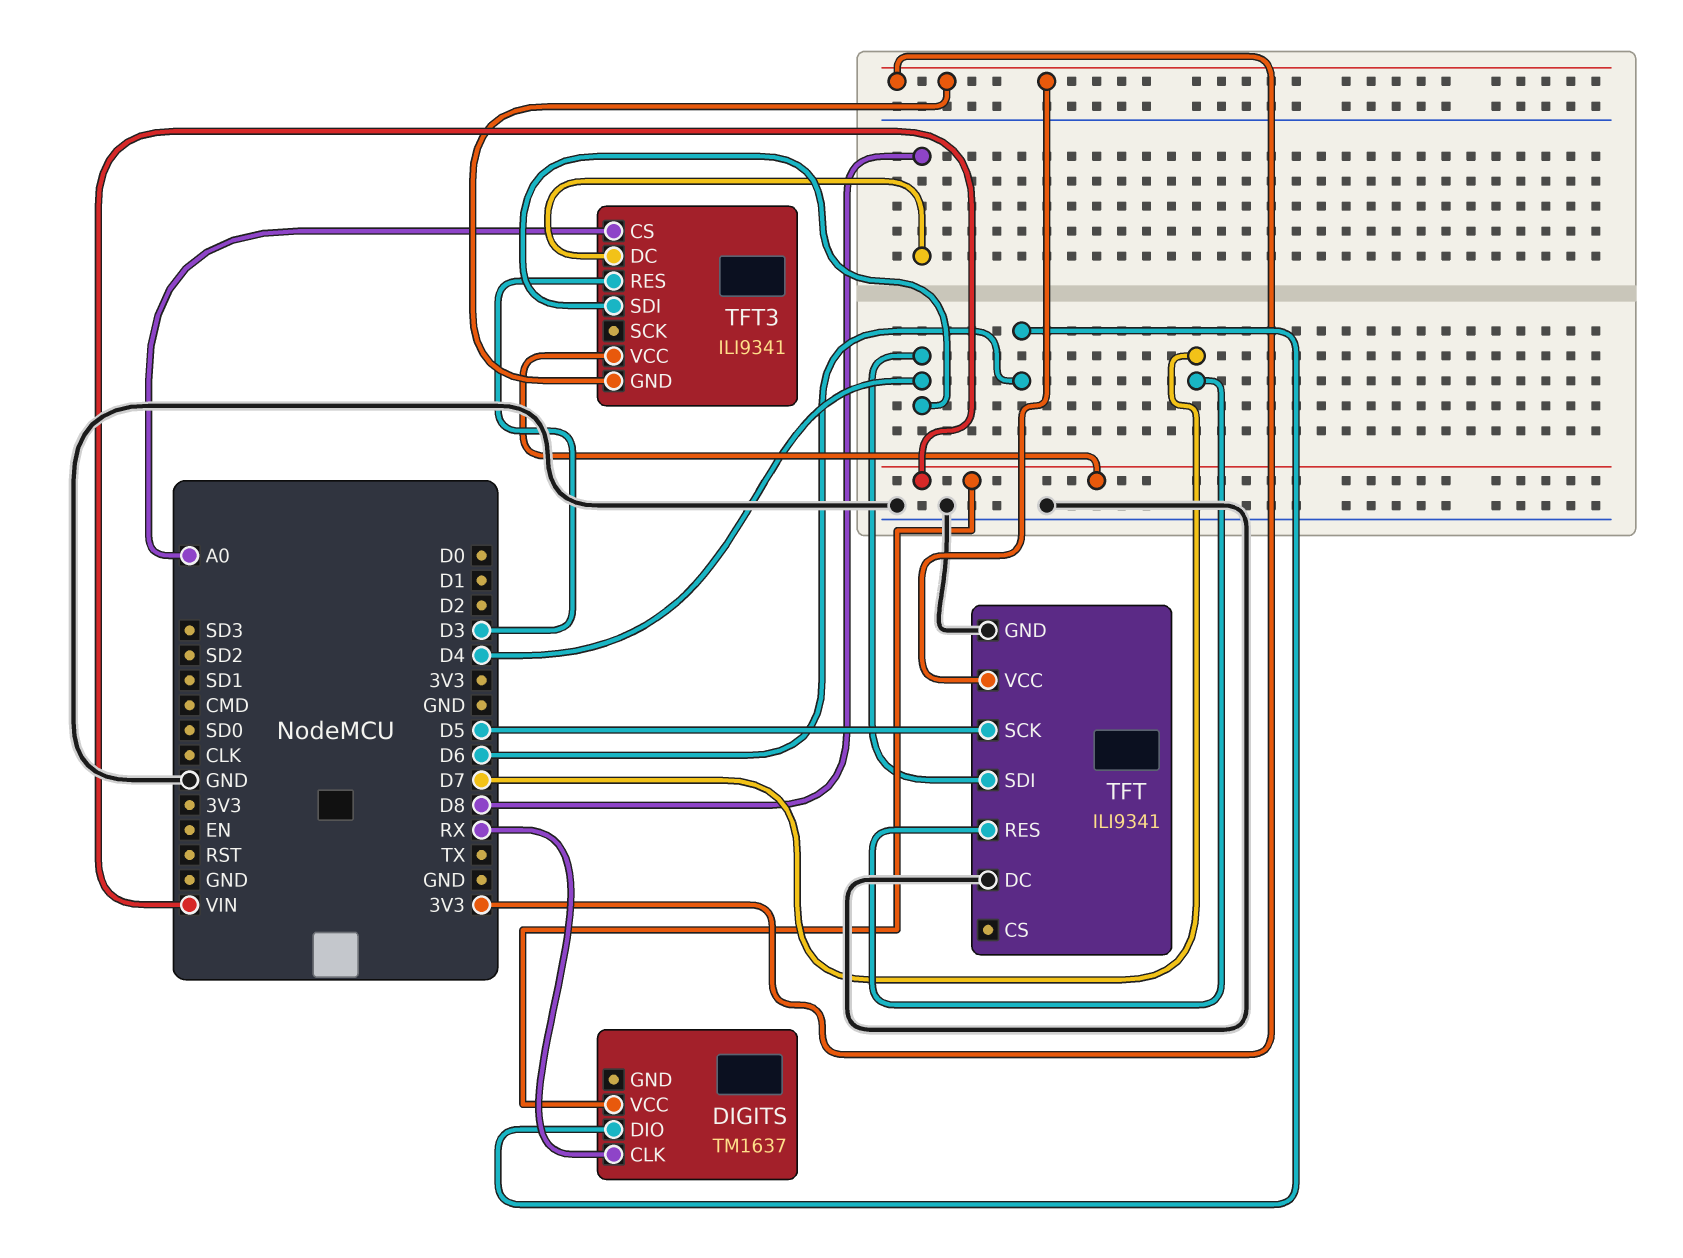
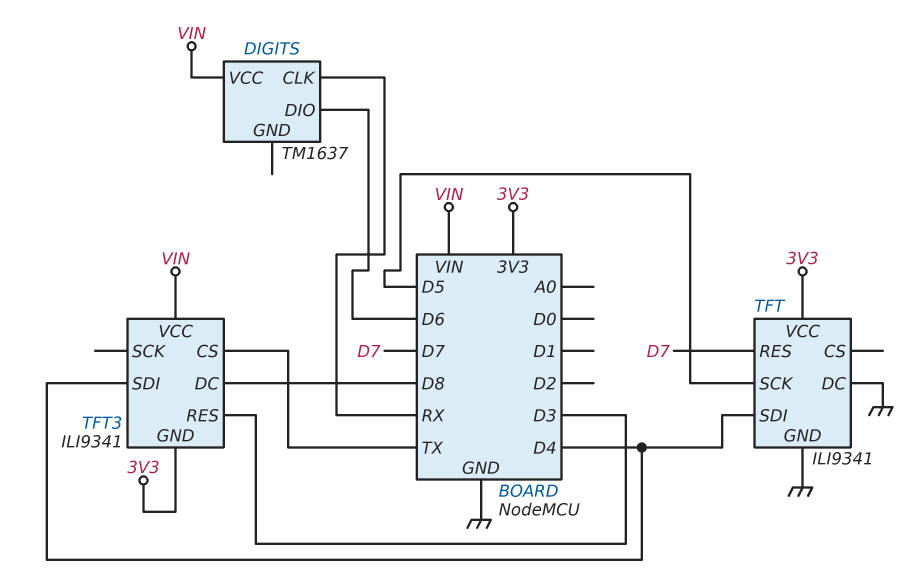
TFT3 pin CS: A0 -> TX

